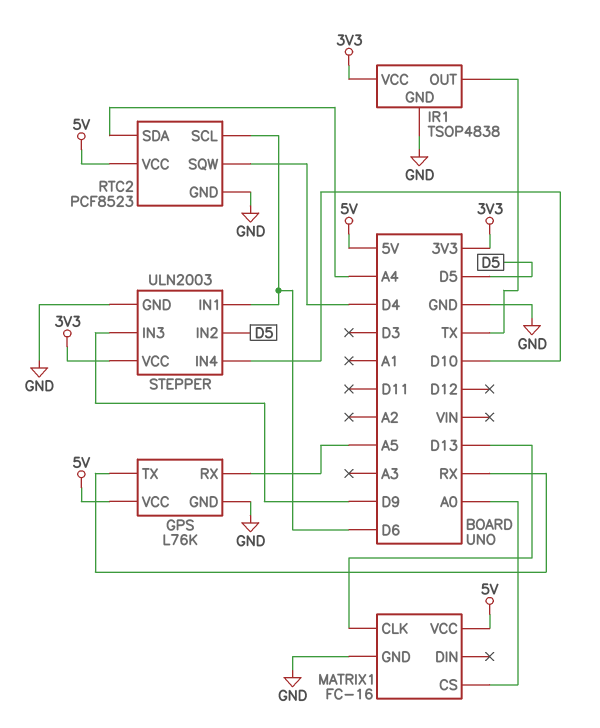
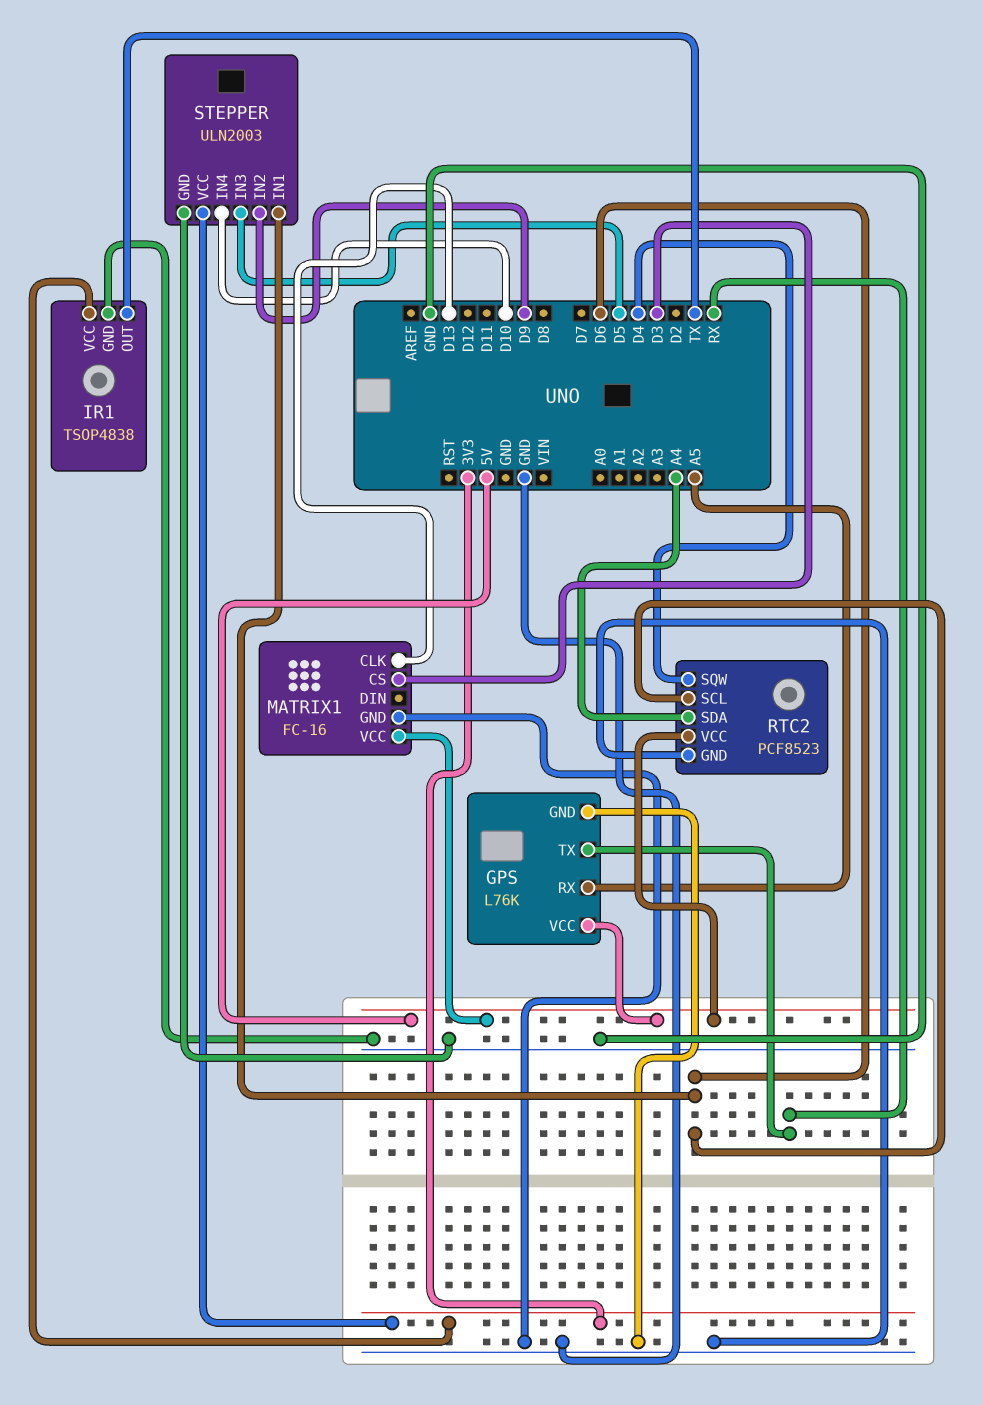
MATRIX1 pin CS: A0 -> D3
STEPPER pin IN2: D5 -> D9
STEPPER pin IN3: D9 -> D5

